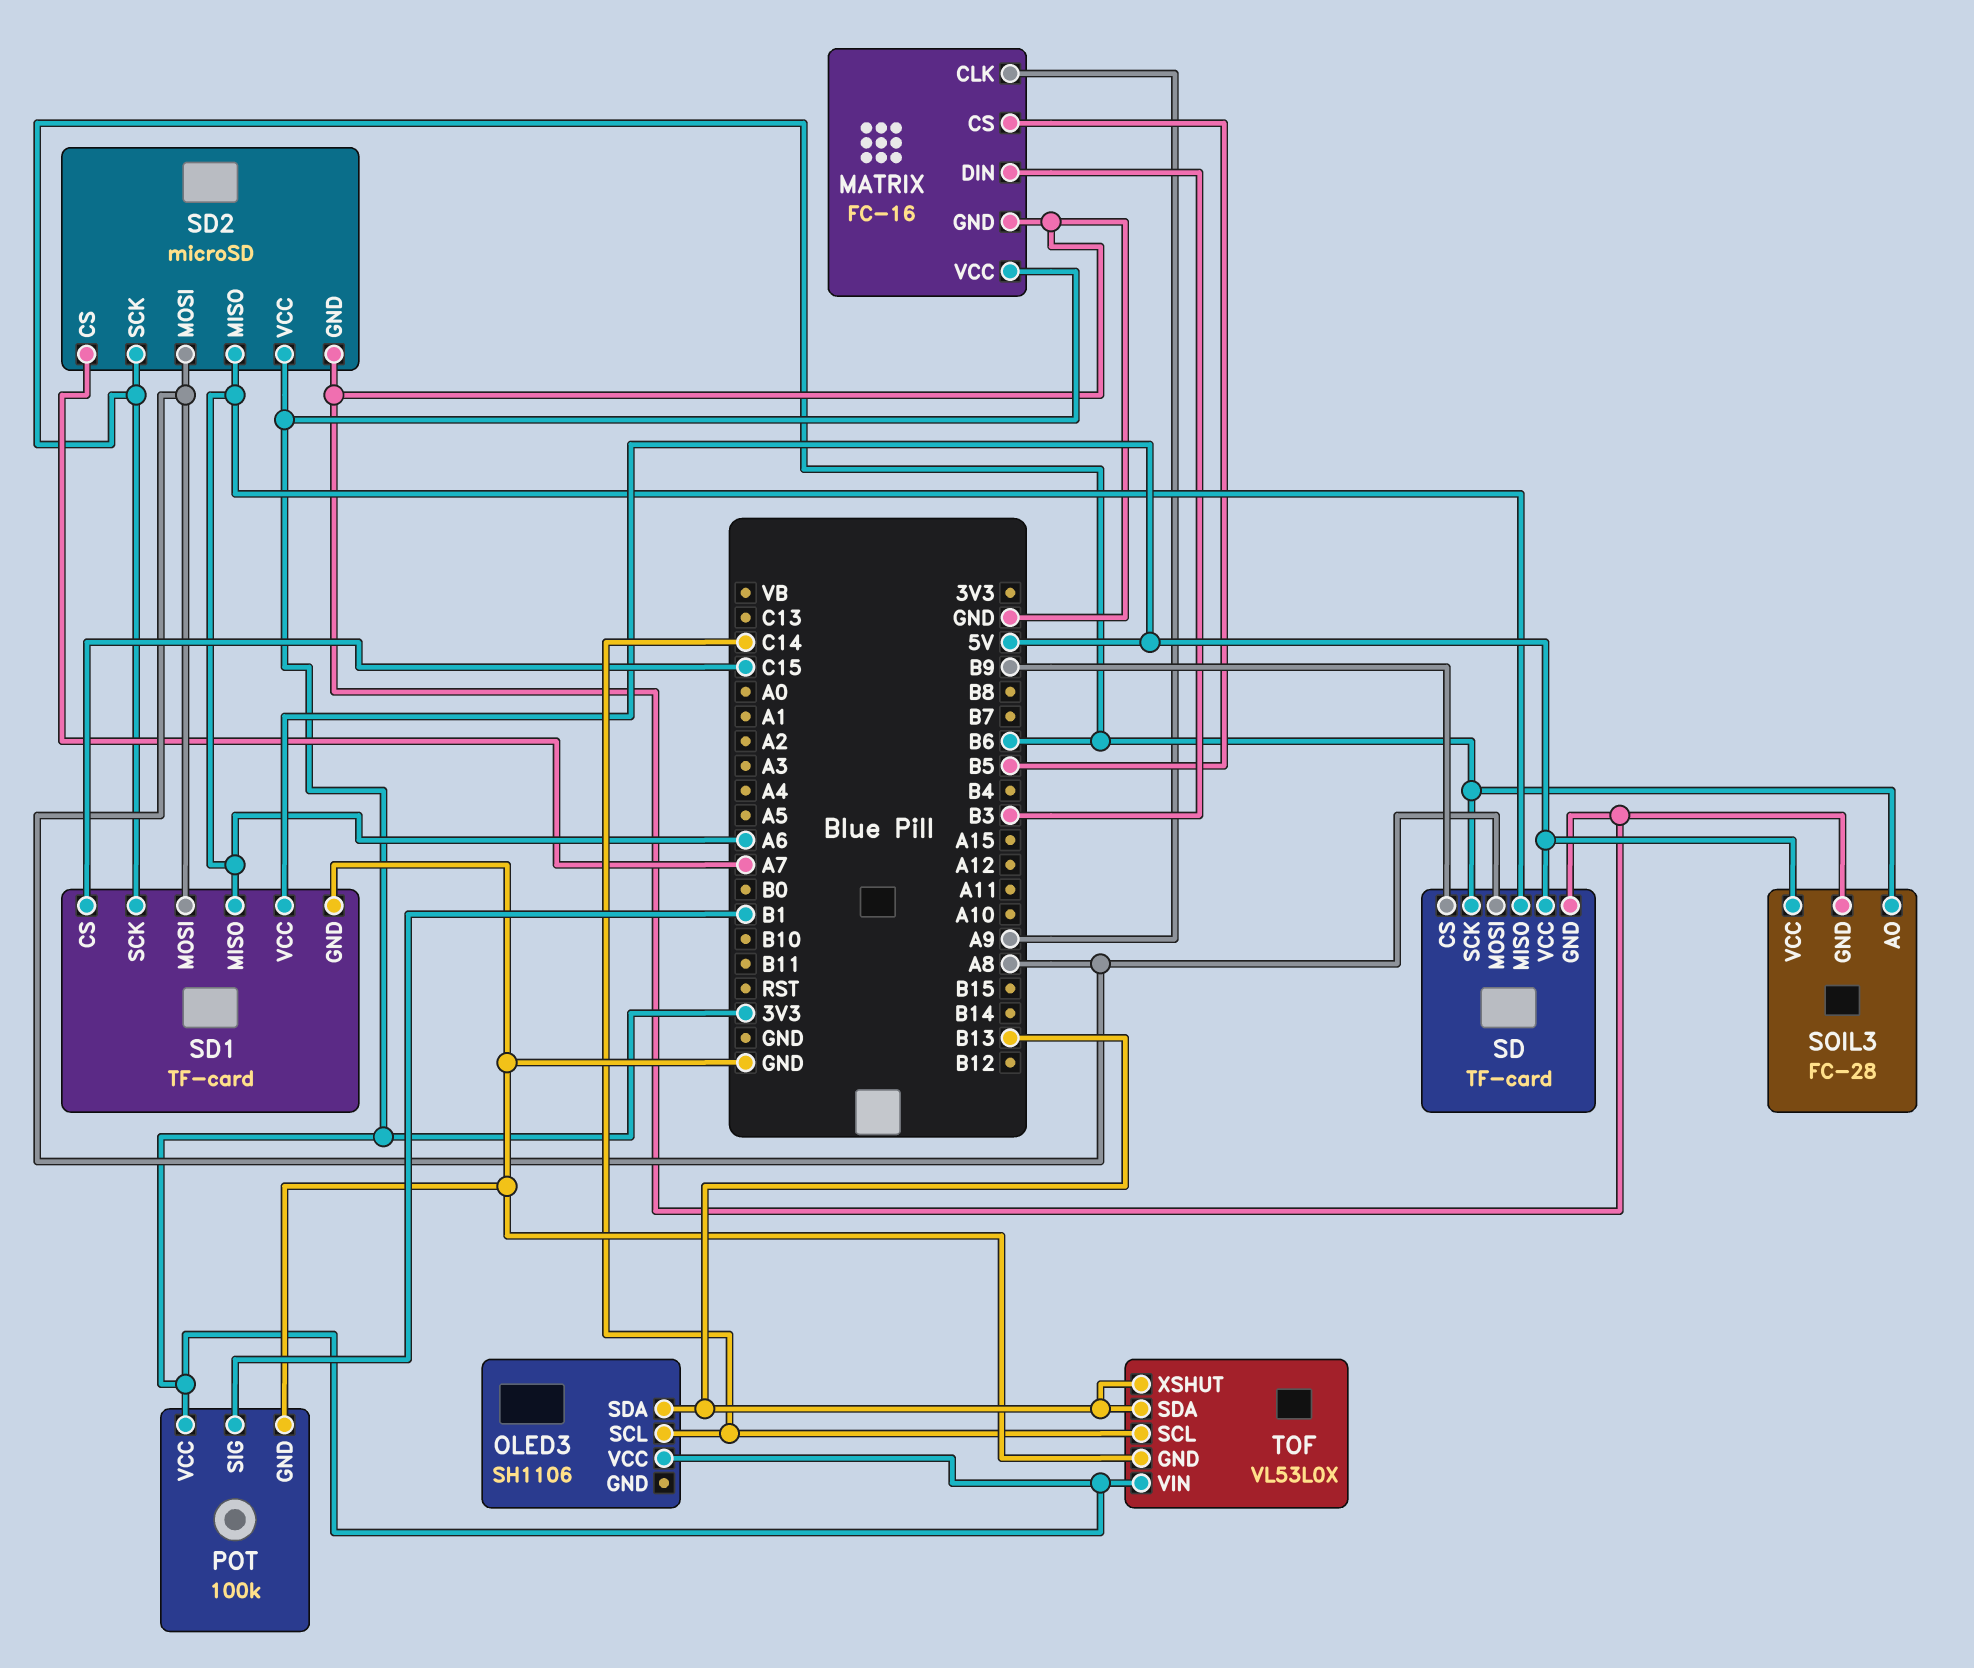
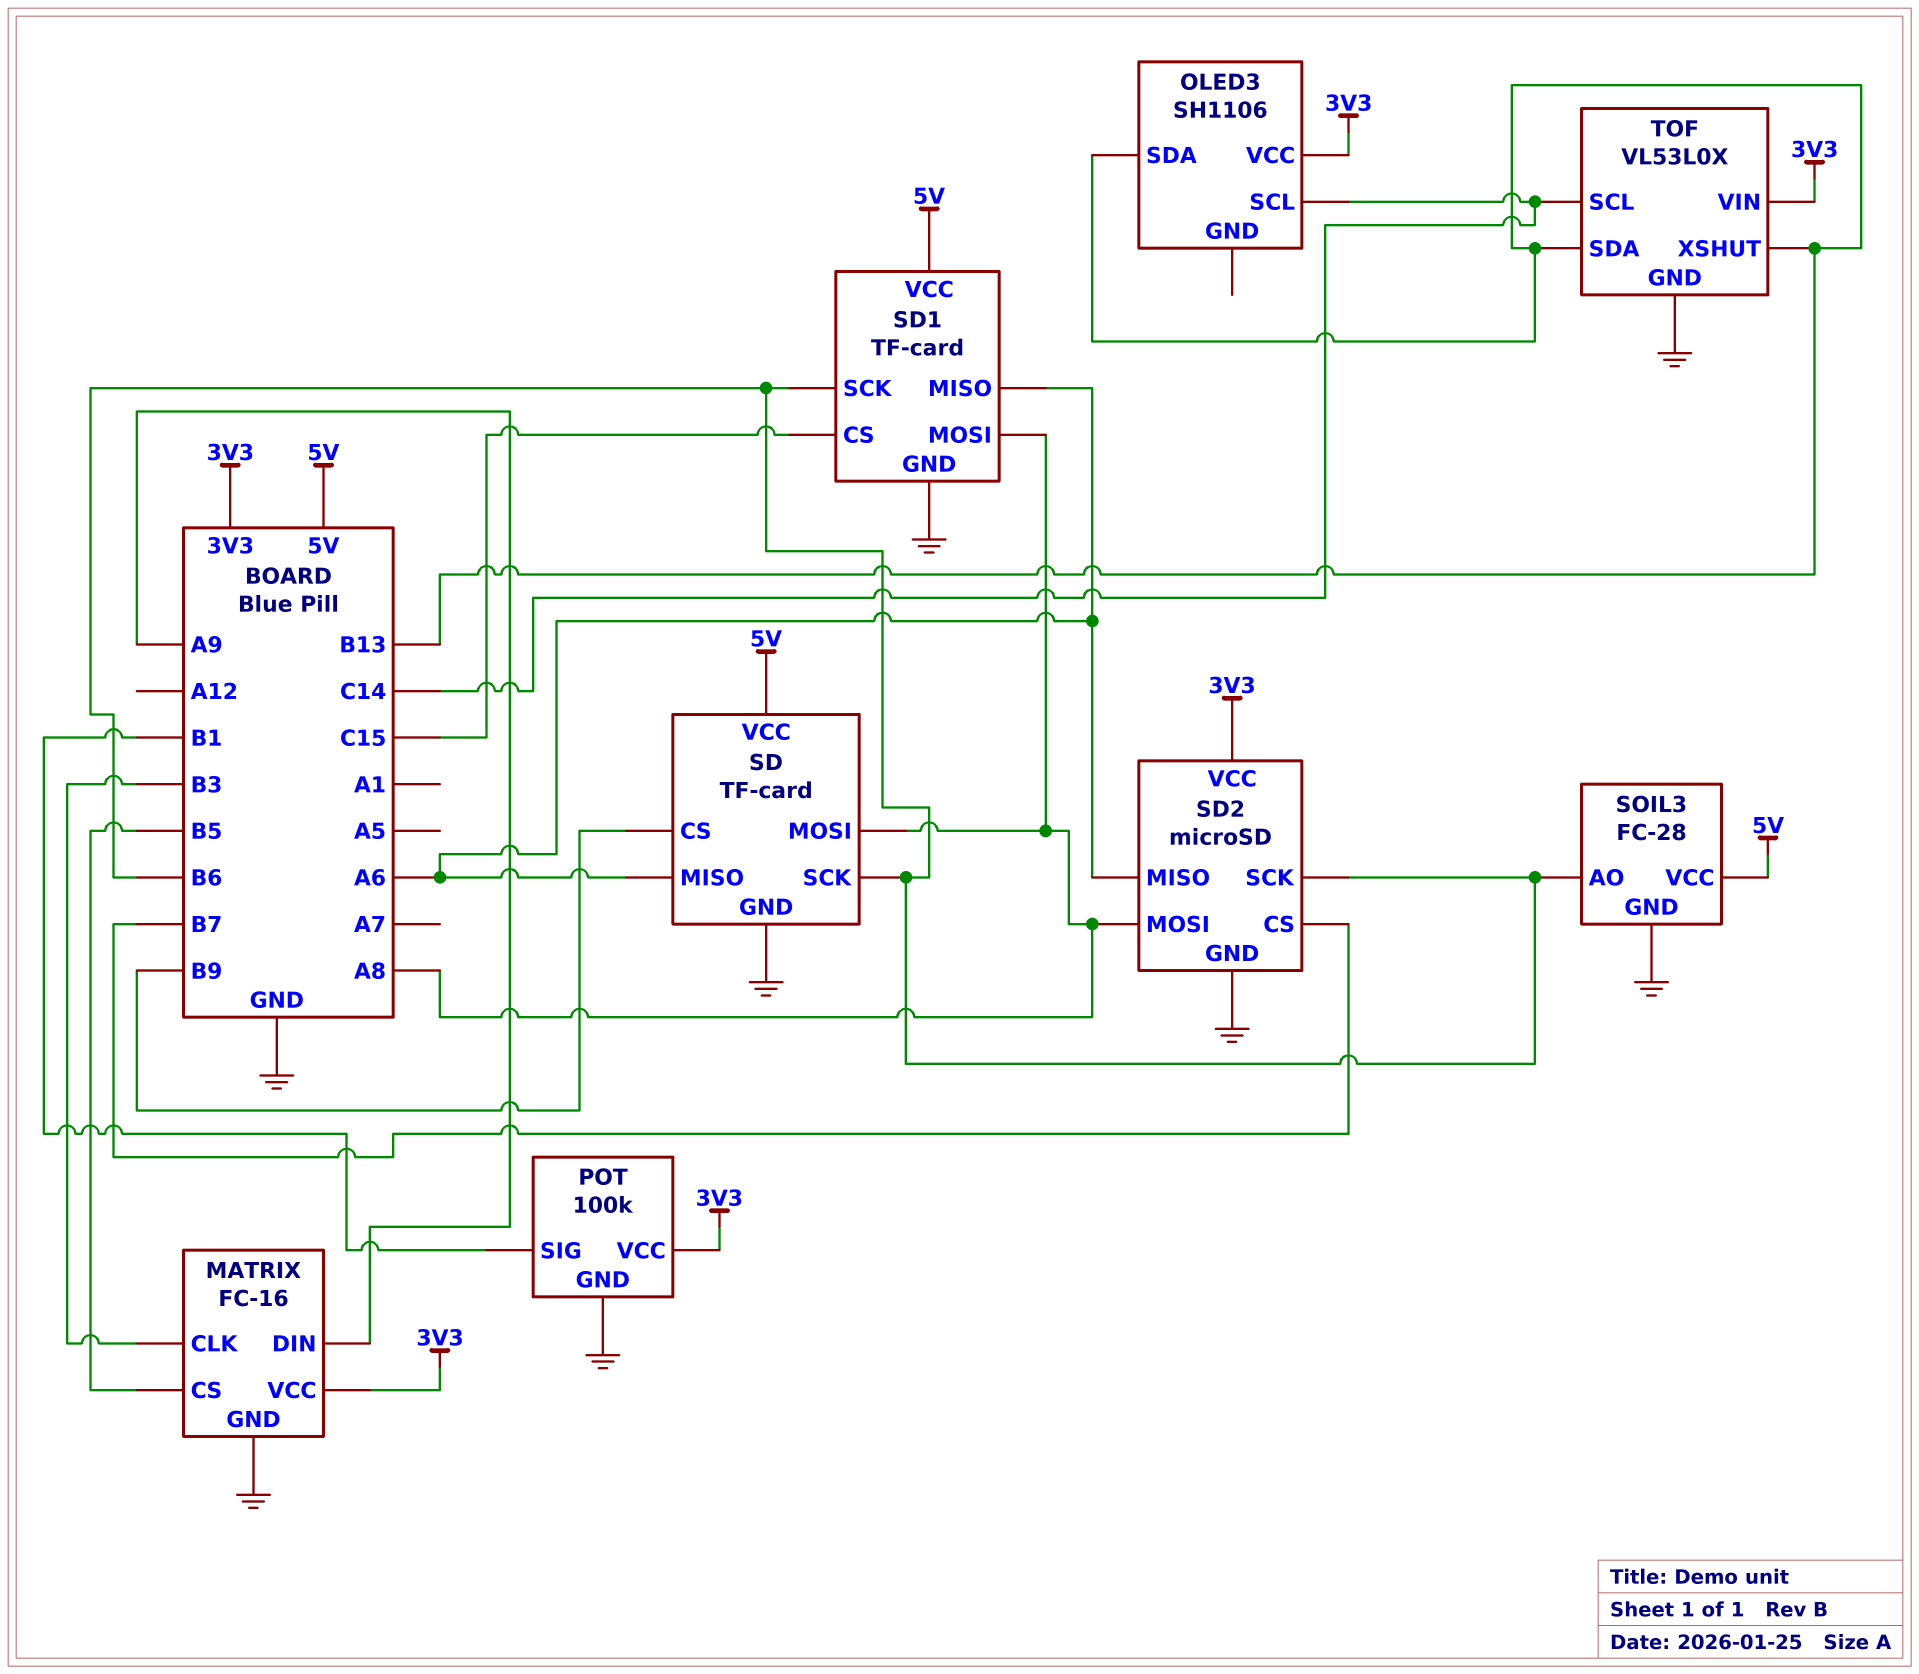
MATRIX pin CLK: A9 -> B3
MATRIX pin DIN: B3 -> A9
SD2 pin CS: A7 -> B7

